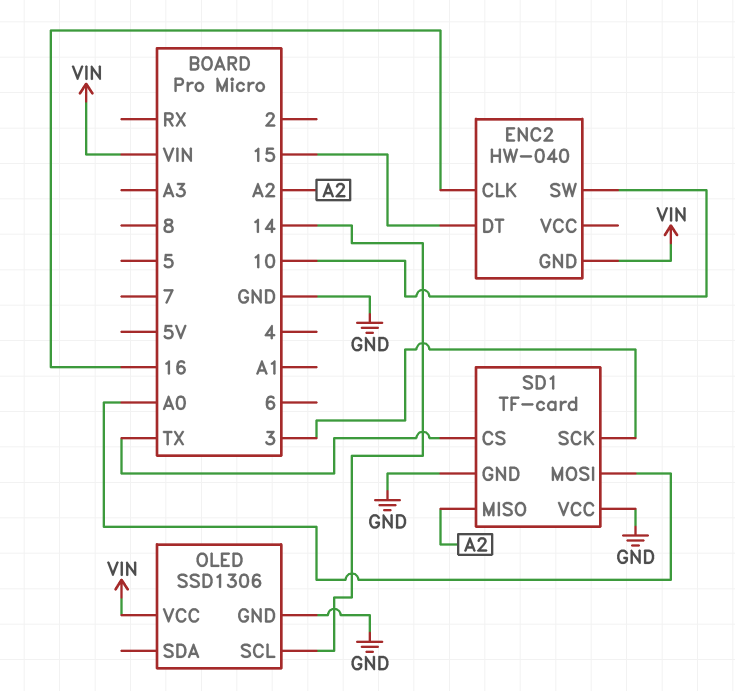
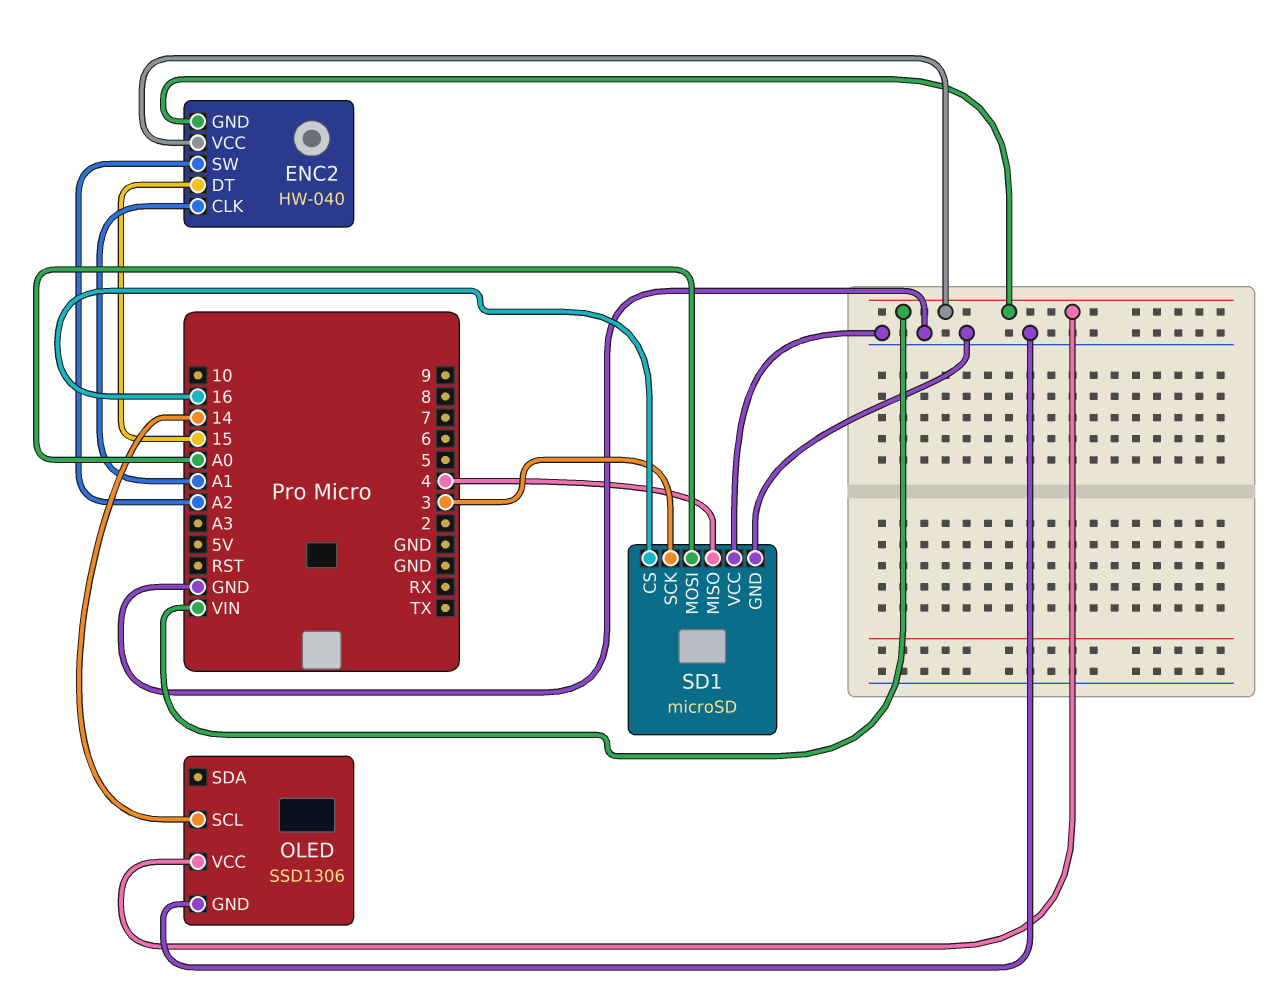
ENC2 pin CLK: 16 -> A1
ENC2 pin SW: 10 -> A2
ENC2 pin VCC: none -> VIN
SD1: TF-card -> microSD
SD1 pin CS: TX -> 16
SD1 pin MISO: A2 -> 4

